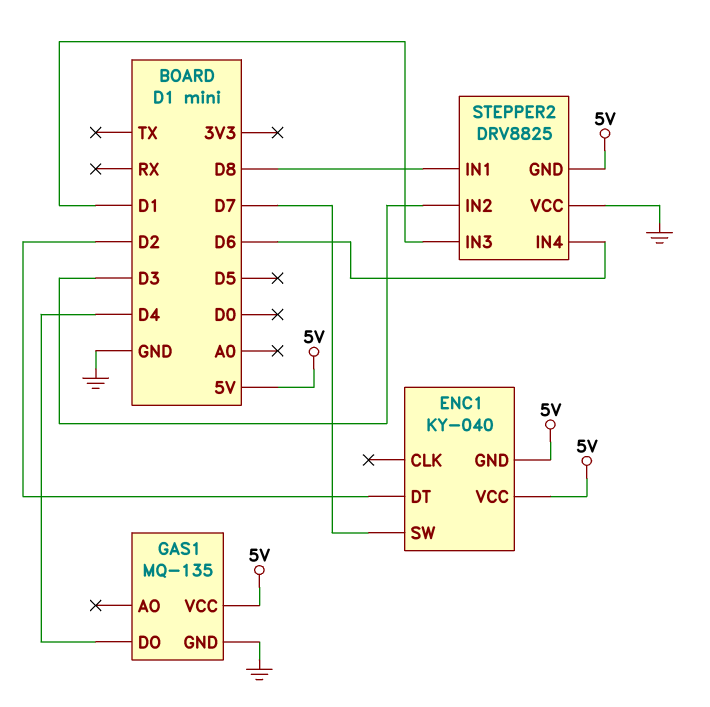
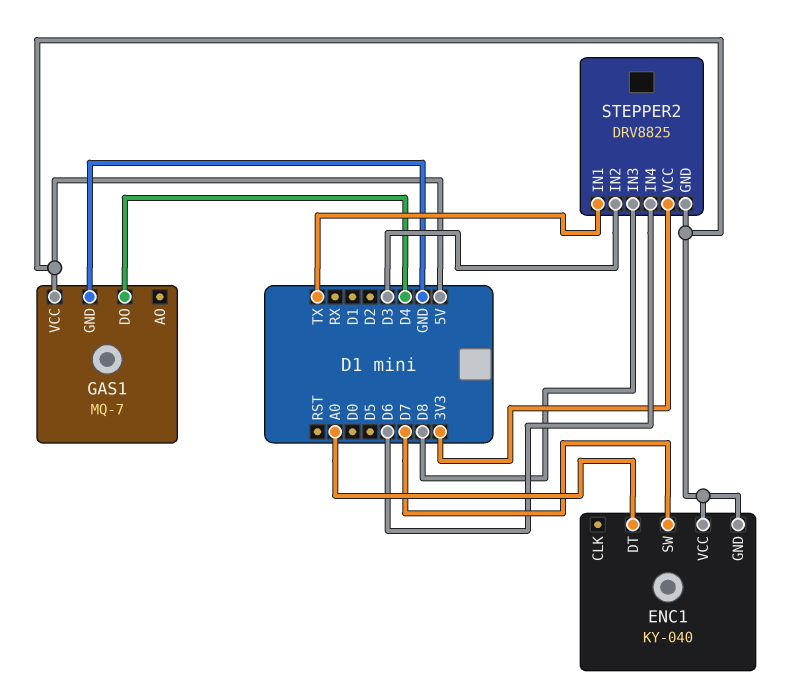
ENC1 pin DT: D2 -> A0
GAS1: MQ-135 -> MQ-7
STEPPER2 pin IN1: D8 -> TX
STEPPER2 pin IN3: D1 -> D8
STEPPER2 pin VCC: GND -> 3V3

